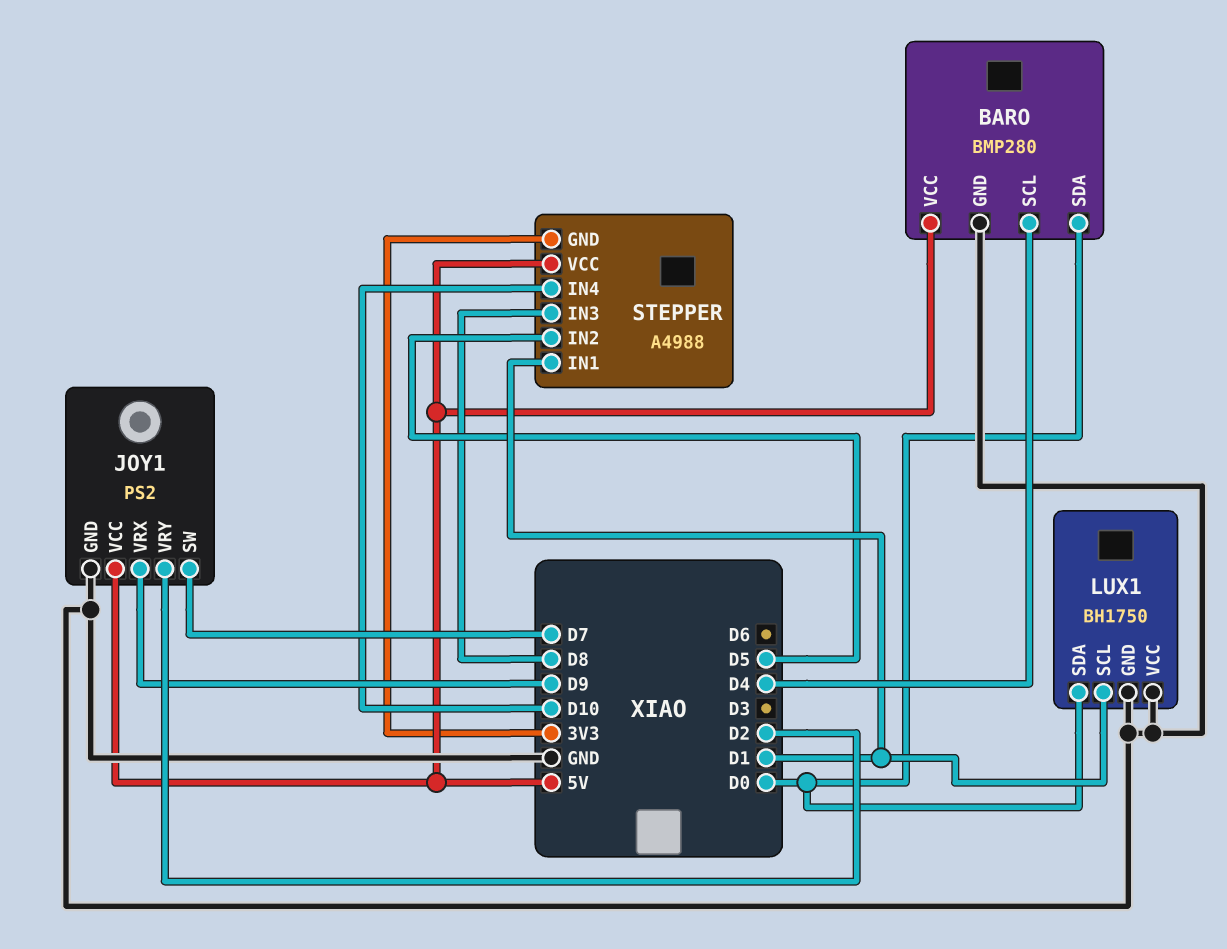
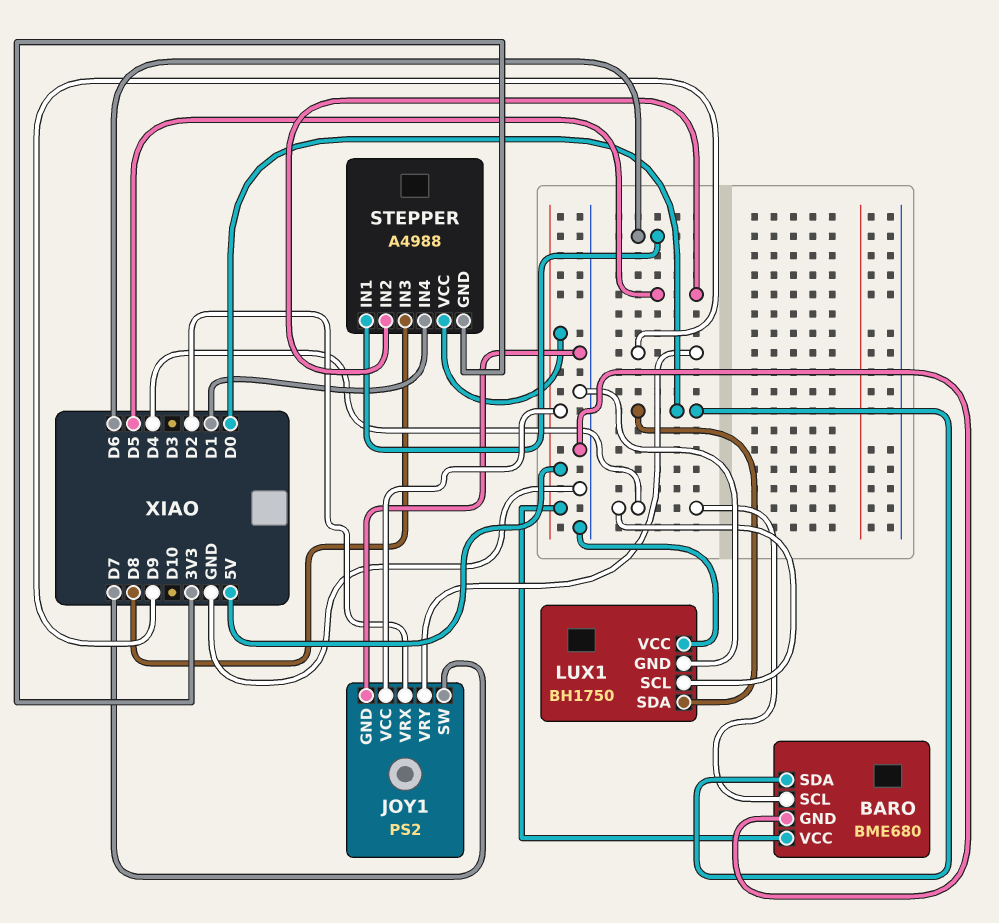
BARO: BMP280 -> BME680
JOY1 pin VRX: D9 -> D2
JOY1 pin VRY: D2 -> D9
LUX1 pin SCL: D1 -> D4
STEPPER pin IN1: D1 -> D6
STEPPER pin IN4: D10 -> D1

